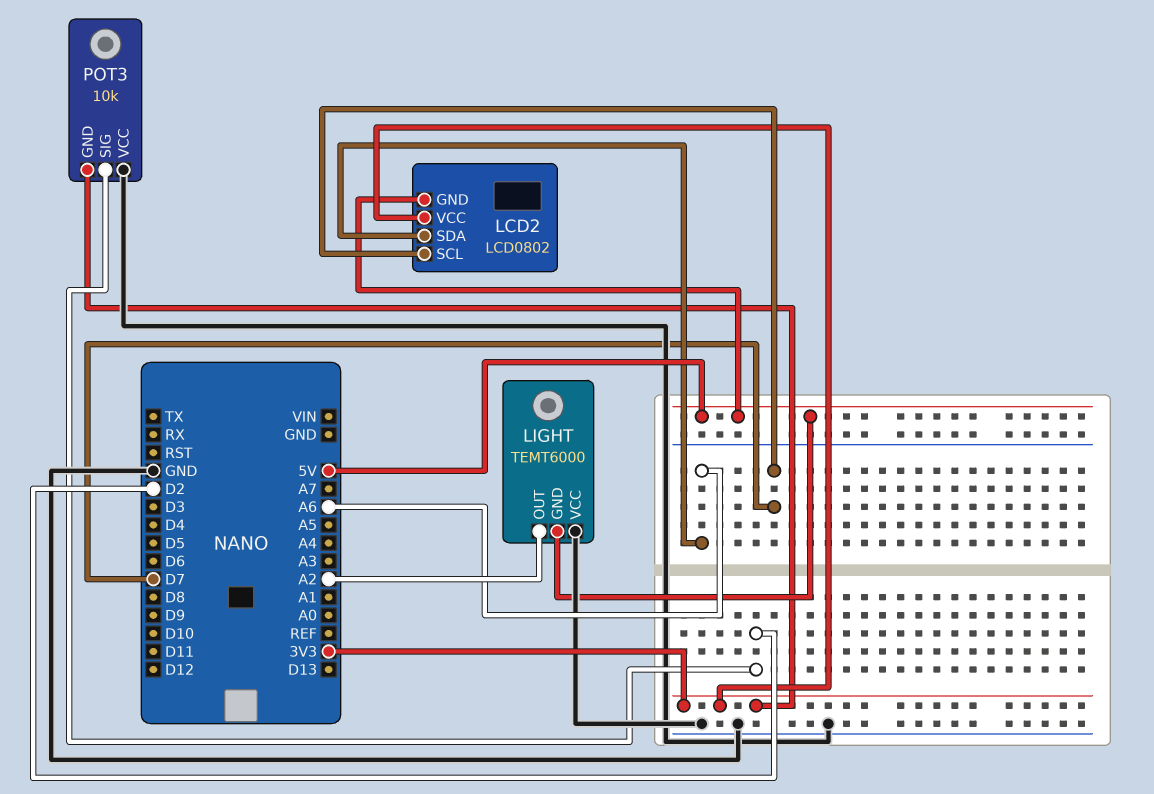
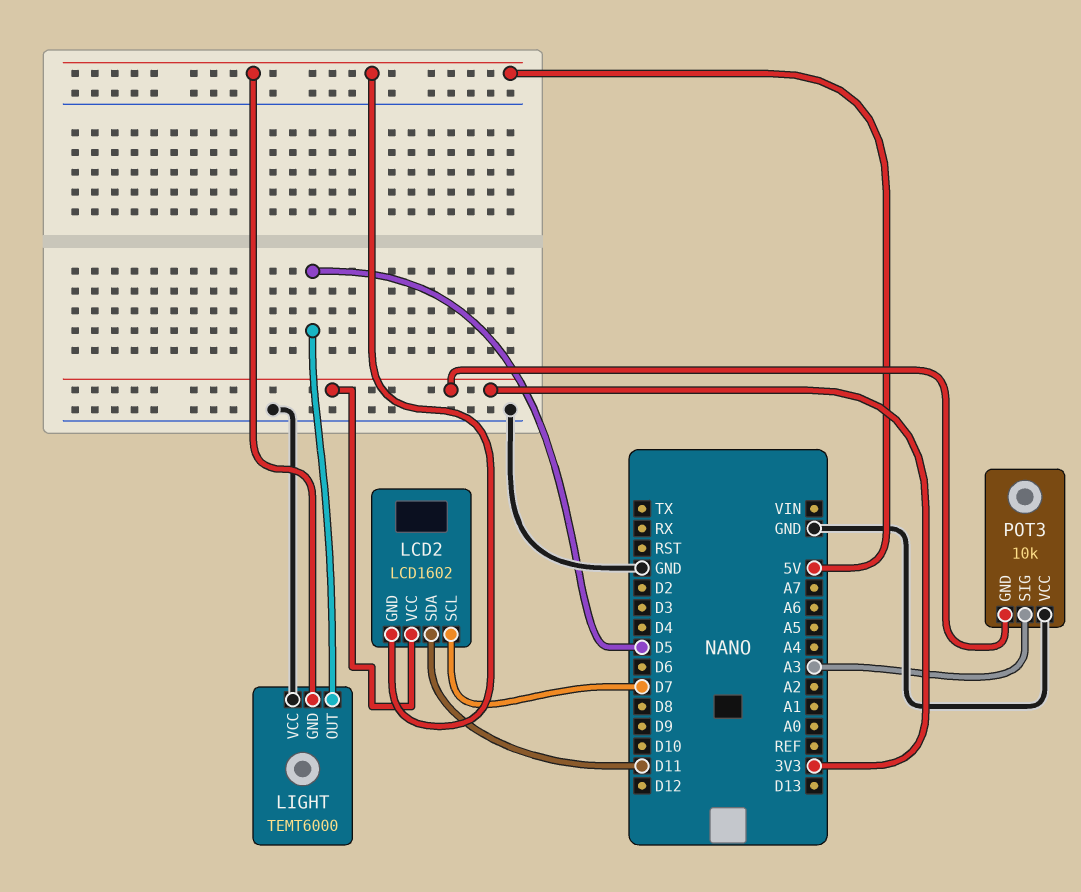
LCD2: LCD0802 -> LCD1602
LCD2 pin SDA: A6 -> D11
LIGHT pin OUT: A2 -> D5
POT3 pin SIG: D2 -> A3

